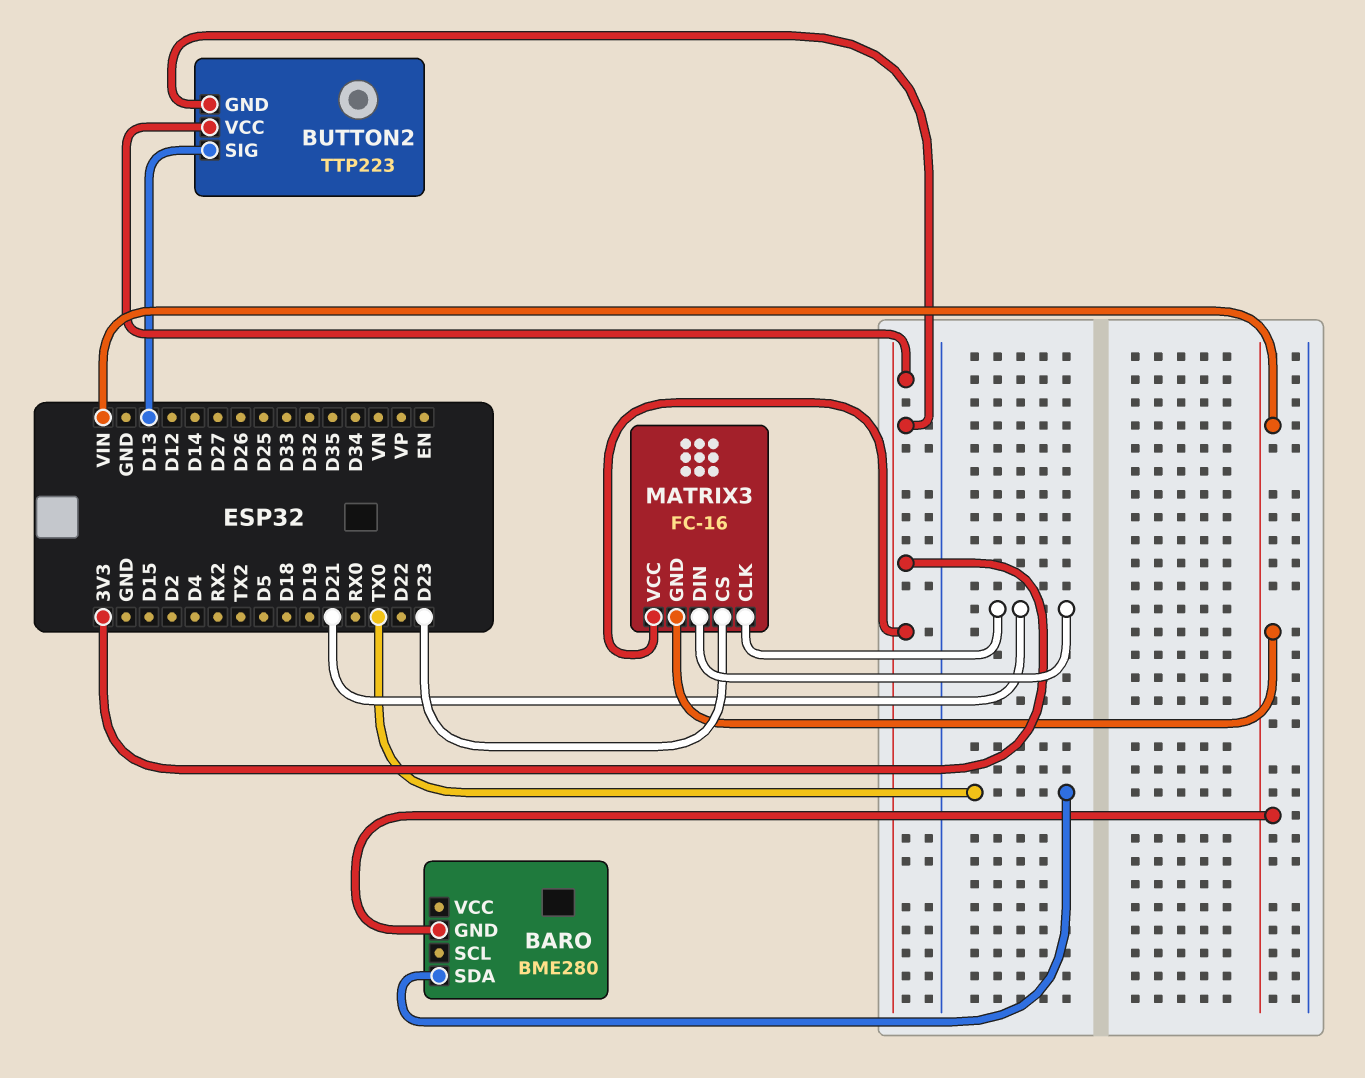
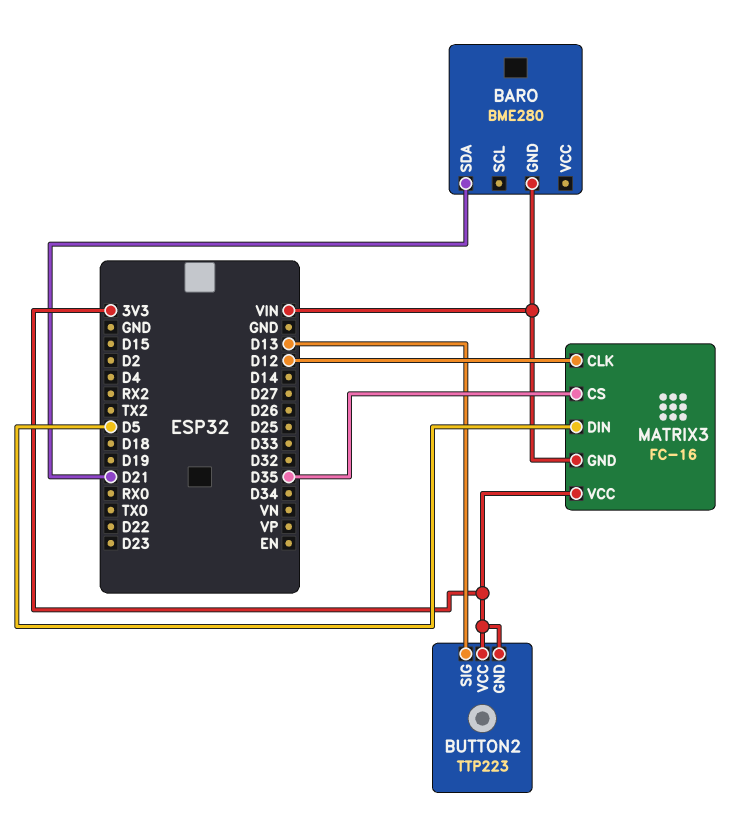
BARO pin SDA: TX0 -> D21
MATRIX3 pin CLK: D21 -> D12
MATRIX3 pin CS: D23 -> D35
MATRIX3 pin DIN: D21 -> D5

